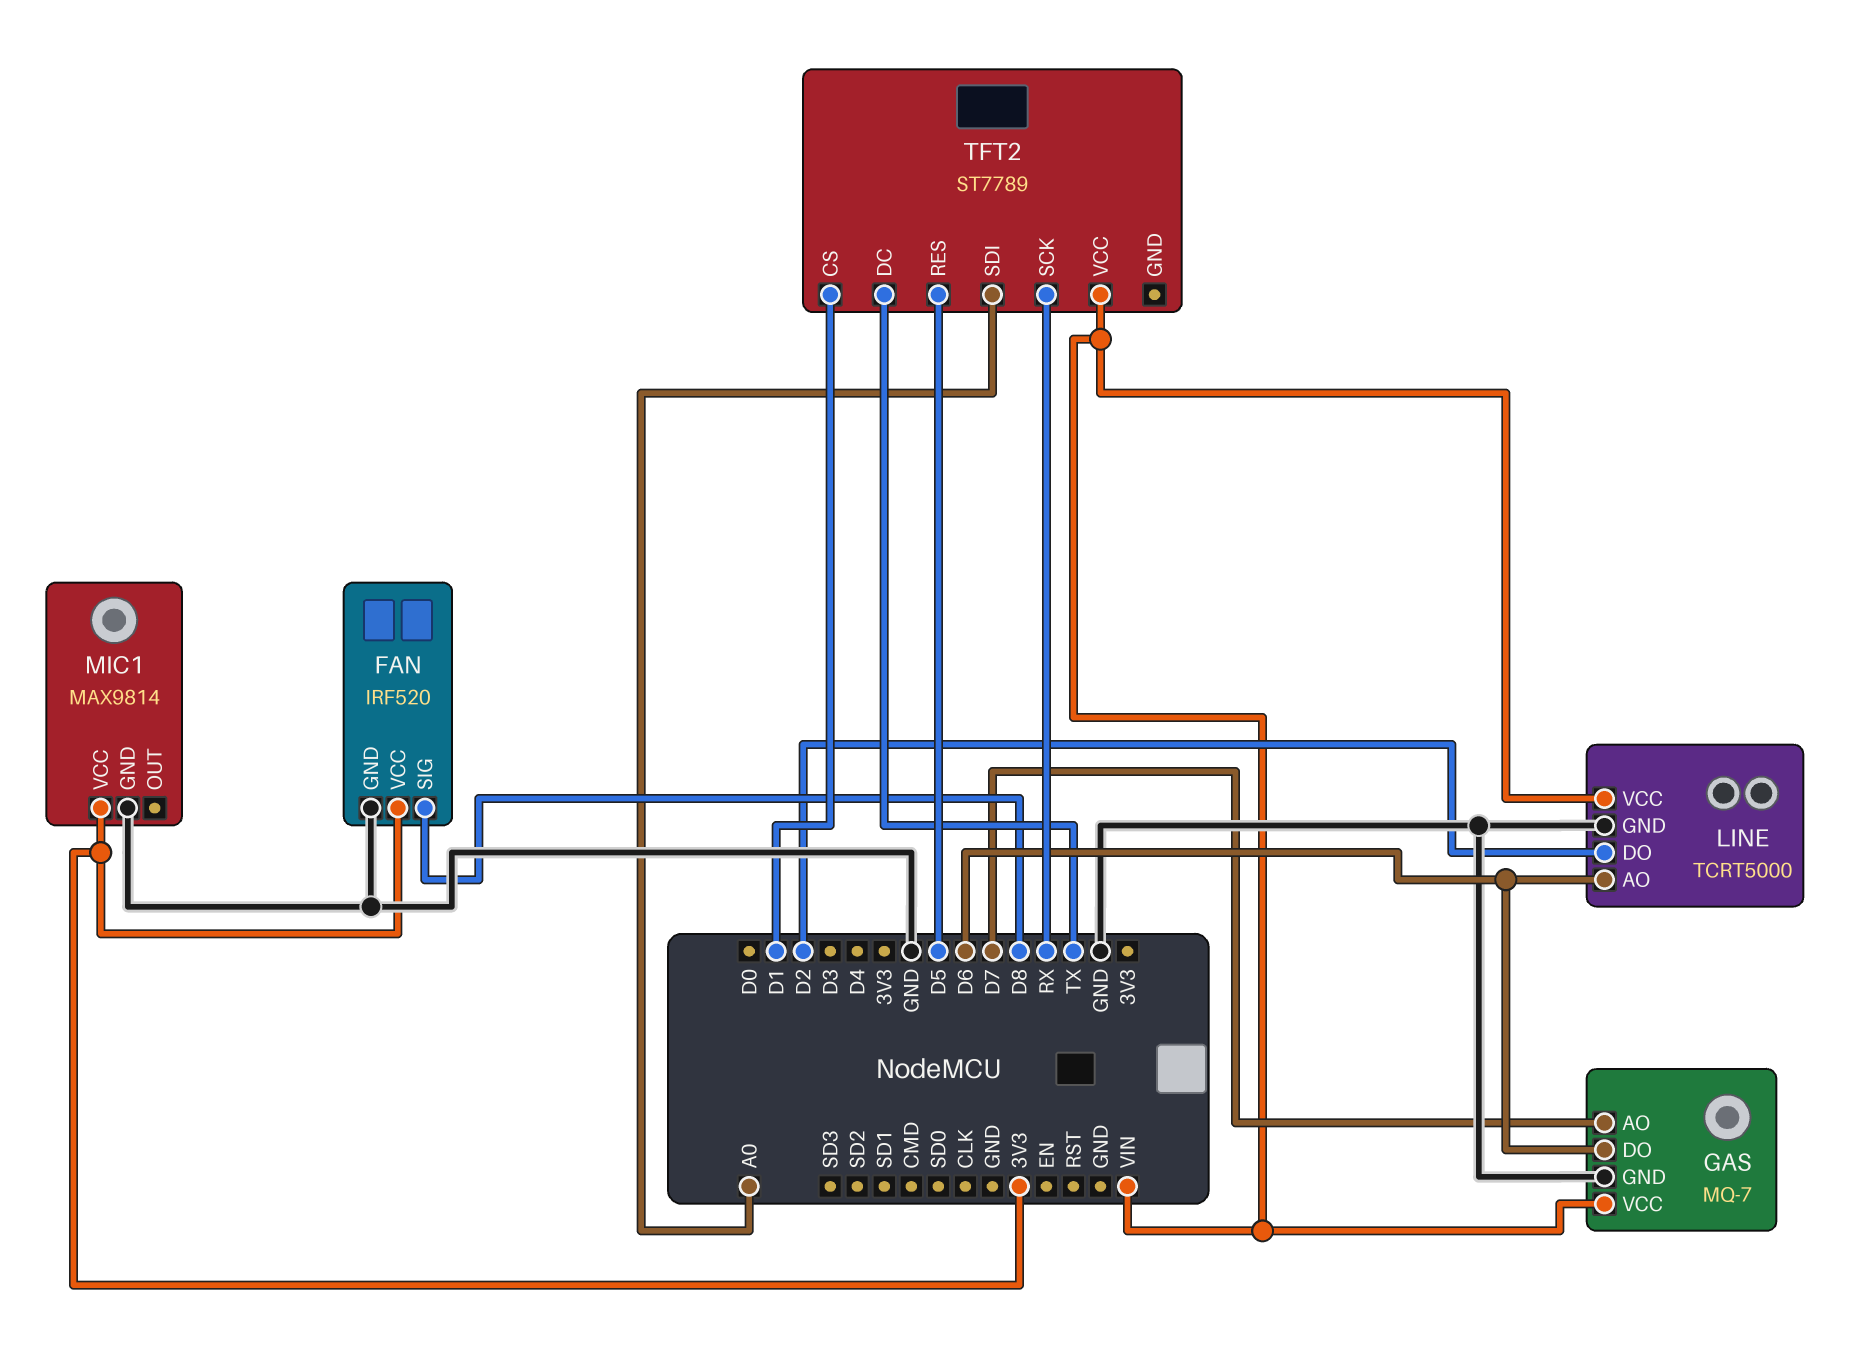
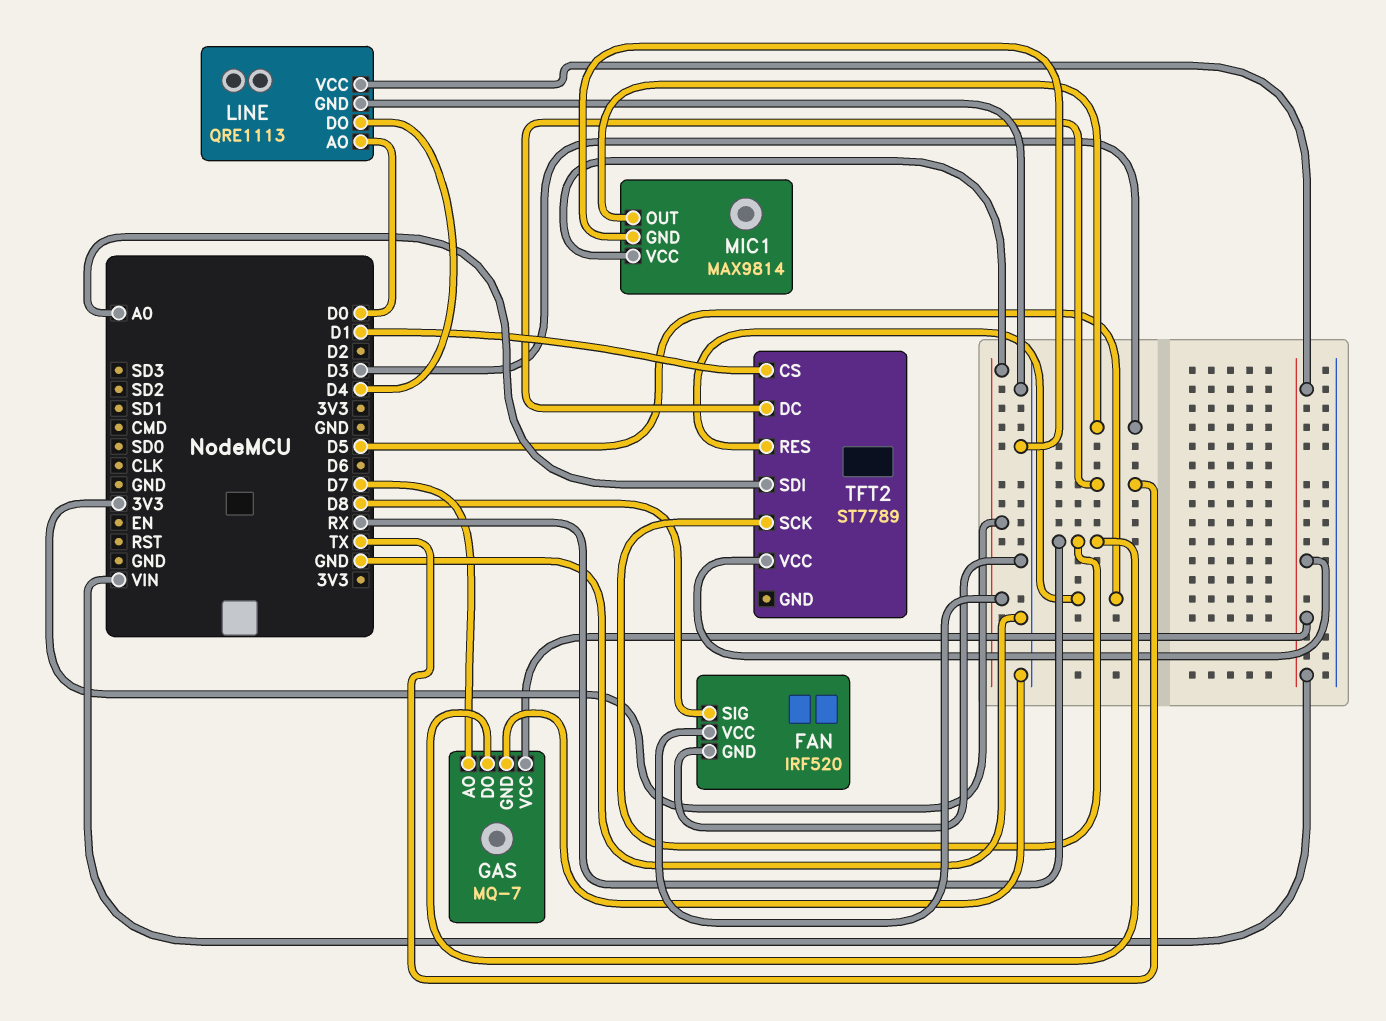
GAS pin DO: D6 -> RX
LINE: TCRT5000 -> QRE1113
LINE pin AO: D6 -> D0
LINE pin DO: D2 -> D4
MIC1 pin OUT: none -> D3

